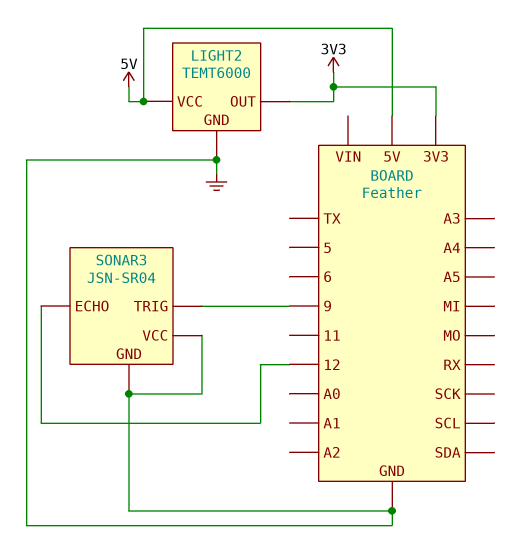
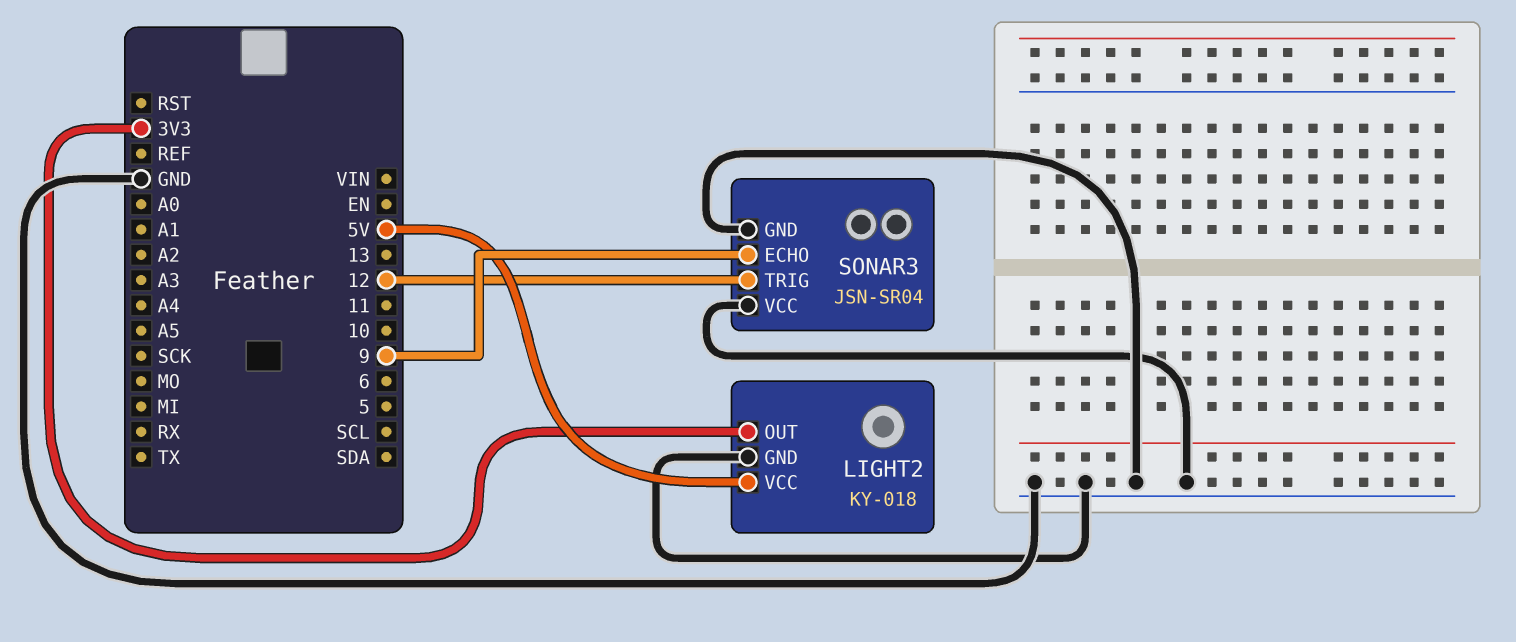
LIGHT2: TEMT6000 -> KY-018
SONAR3 pin ECHO: 12 -> 9
SONAR3 pin TRIG: 9 -> 12

